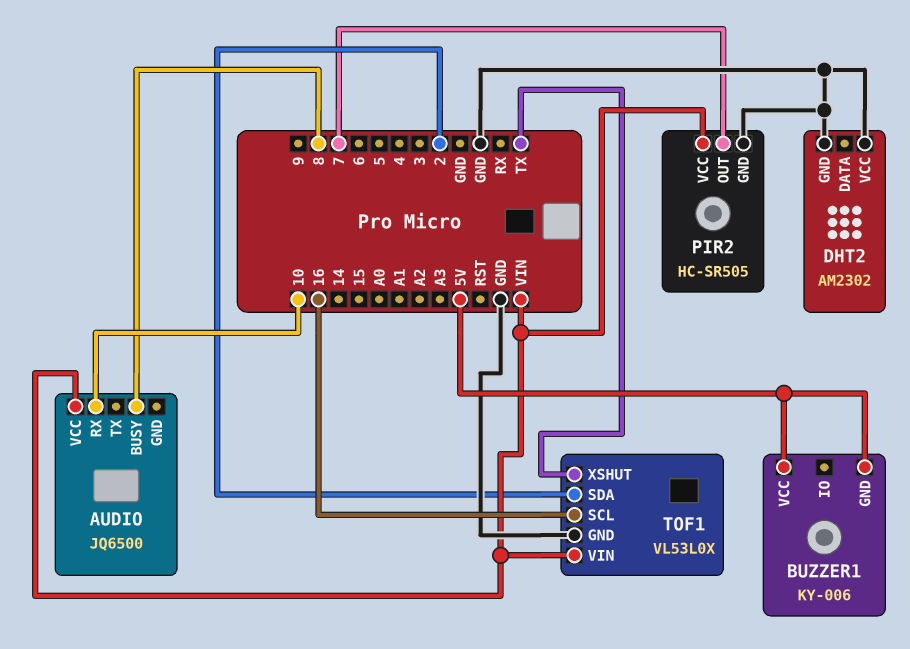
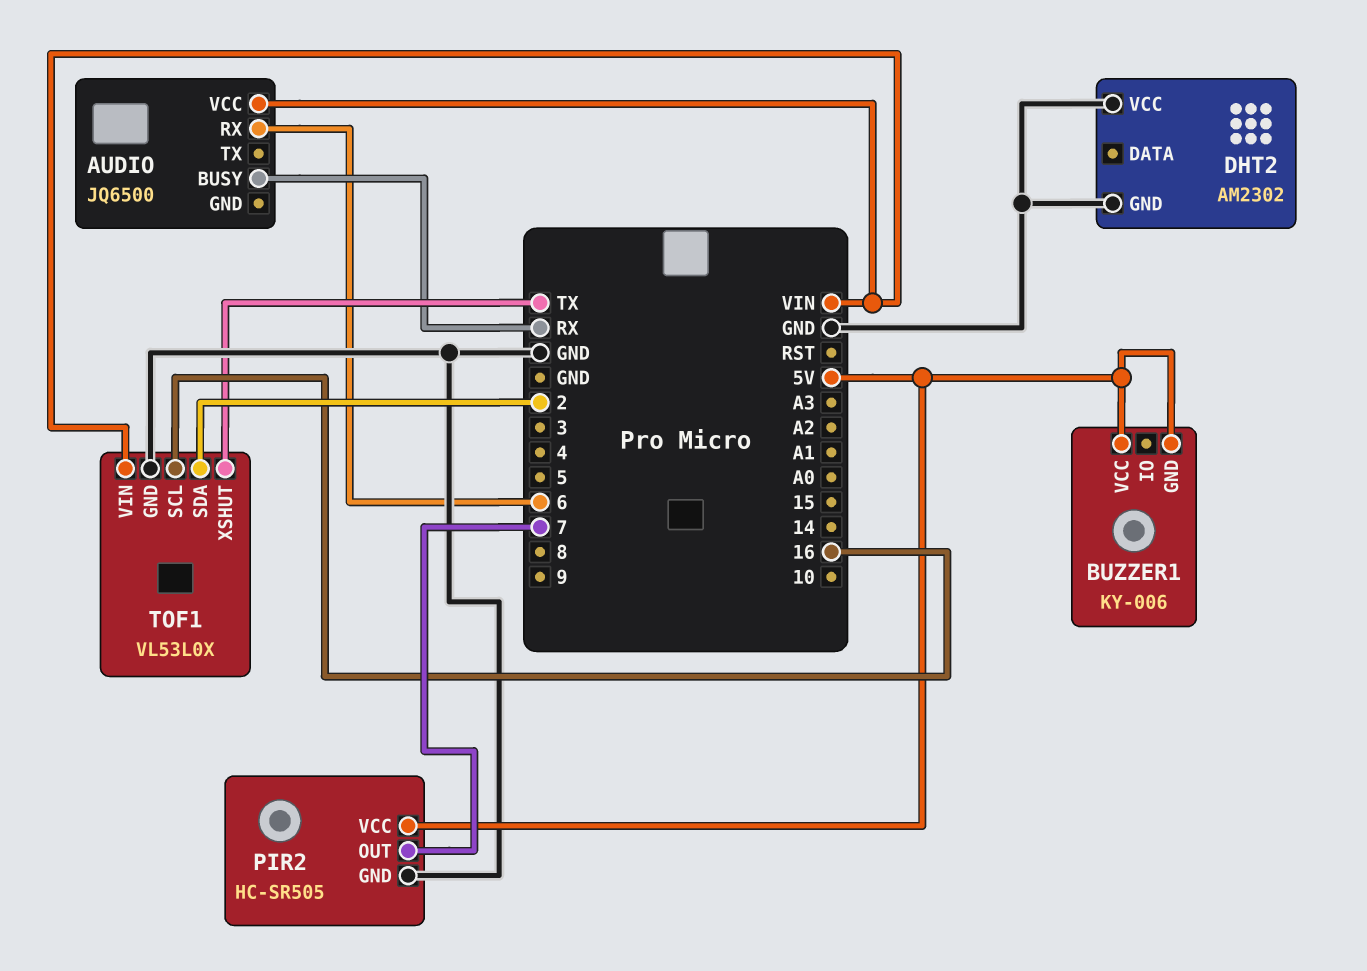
AUDIO pin BUSY: 8 -> RX
AUDIO pin RX: 10 -> 6
PIR2 pin VCC: VIN -> 5V

